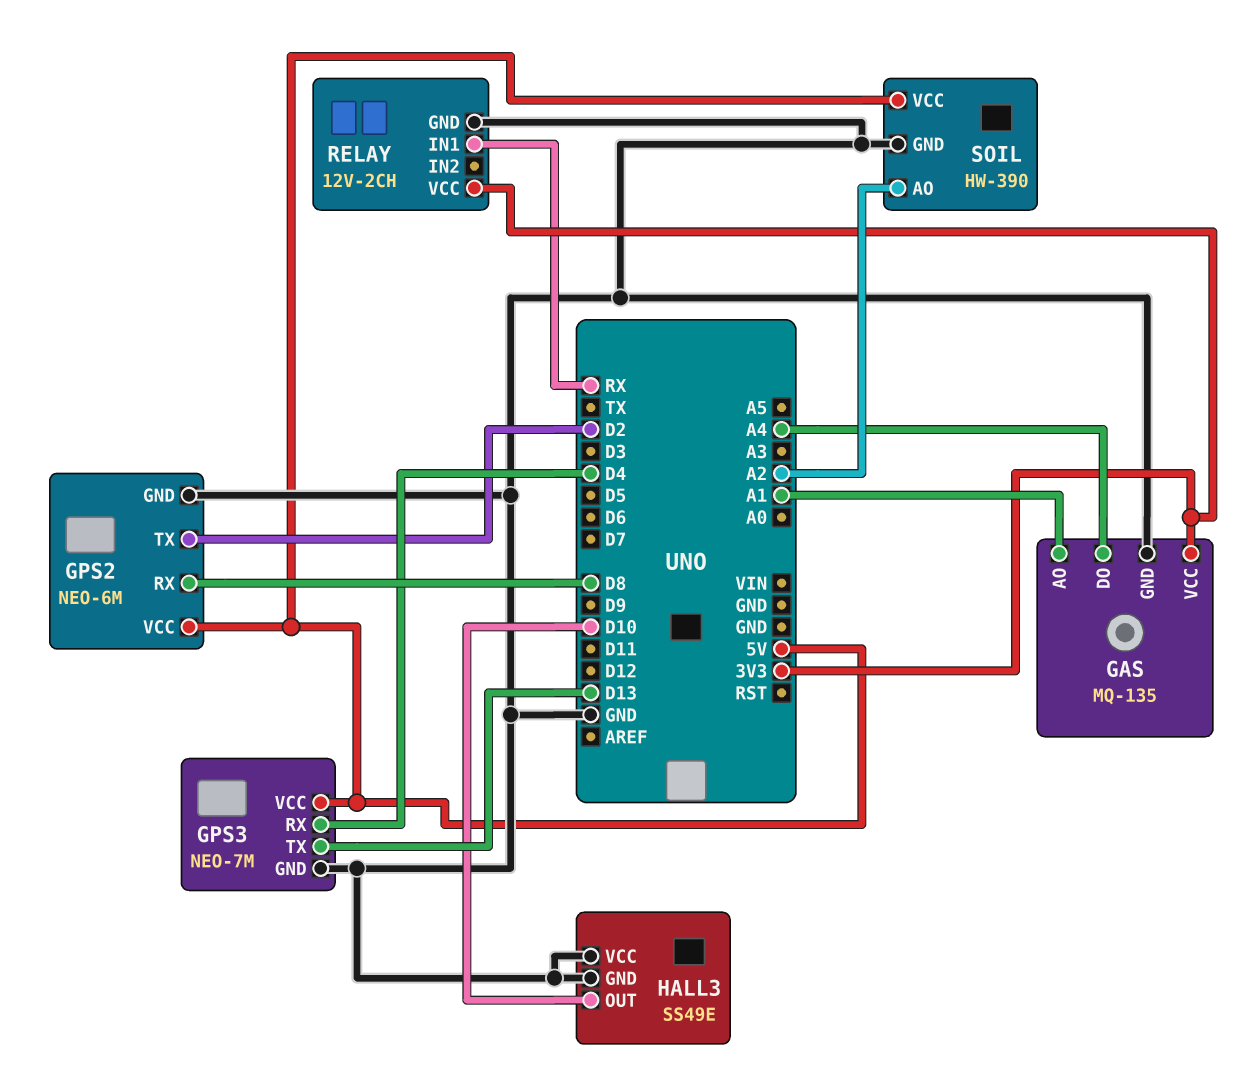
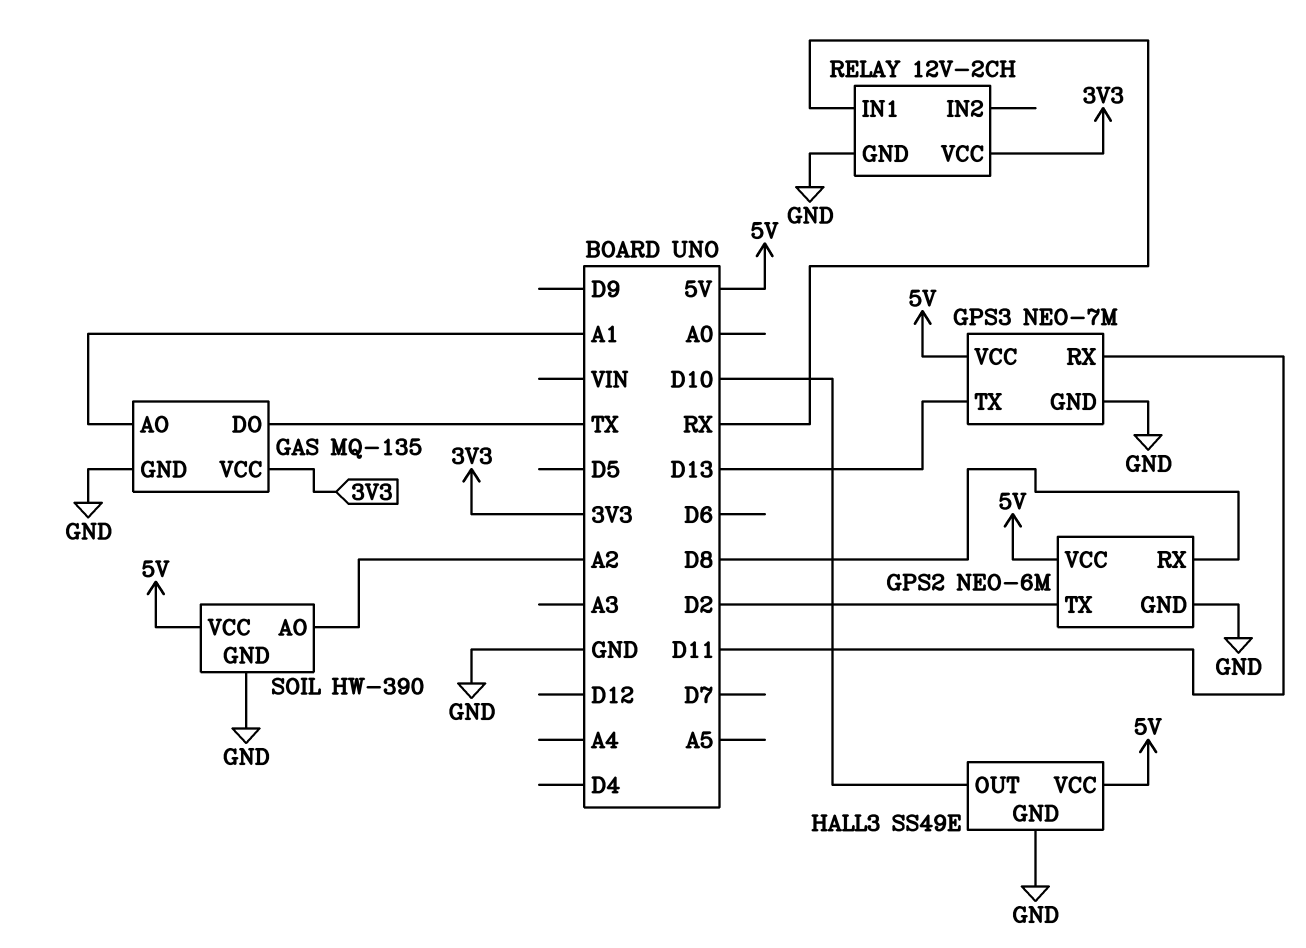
GAS pin DO: A4 -> TX
GPS3 pin RX: D4 -> D11
HALL3 pin VCC: GND -> 5V

